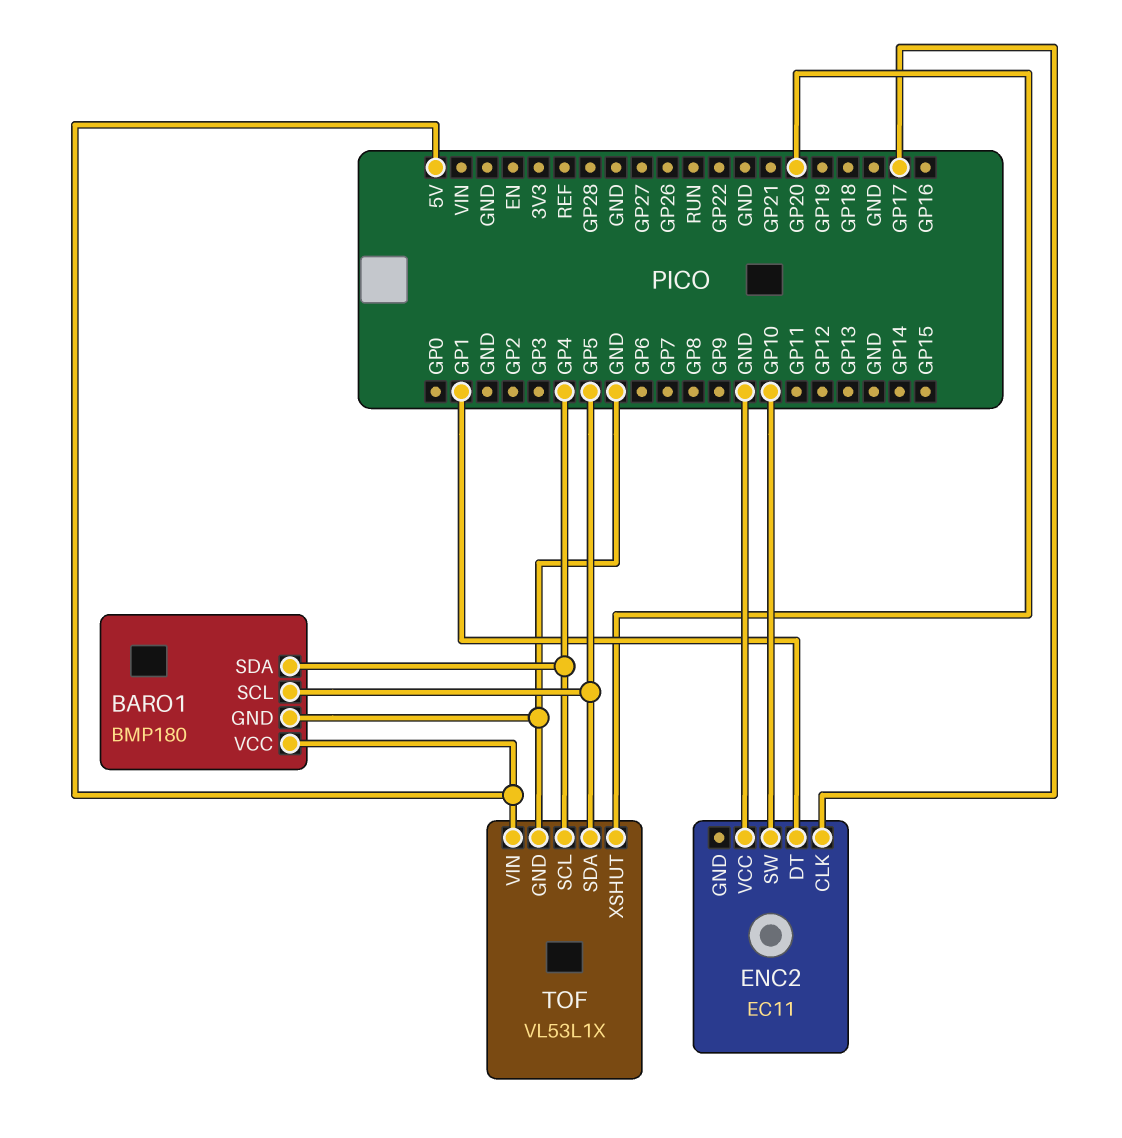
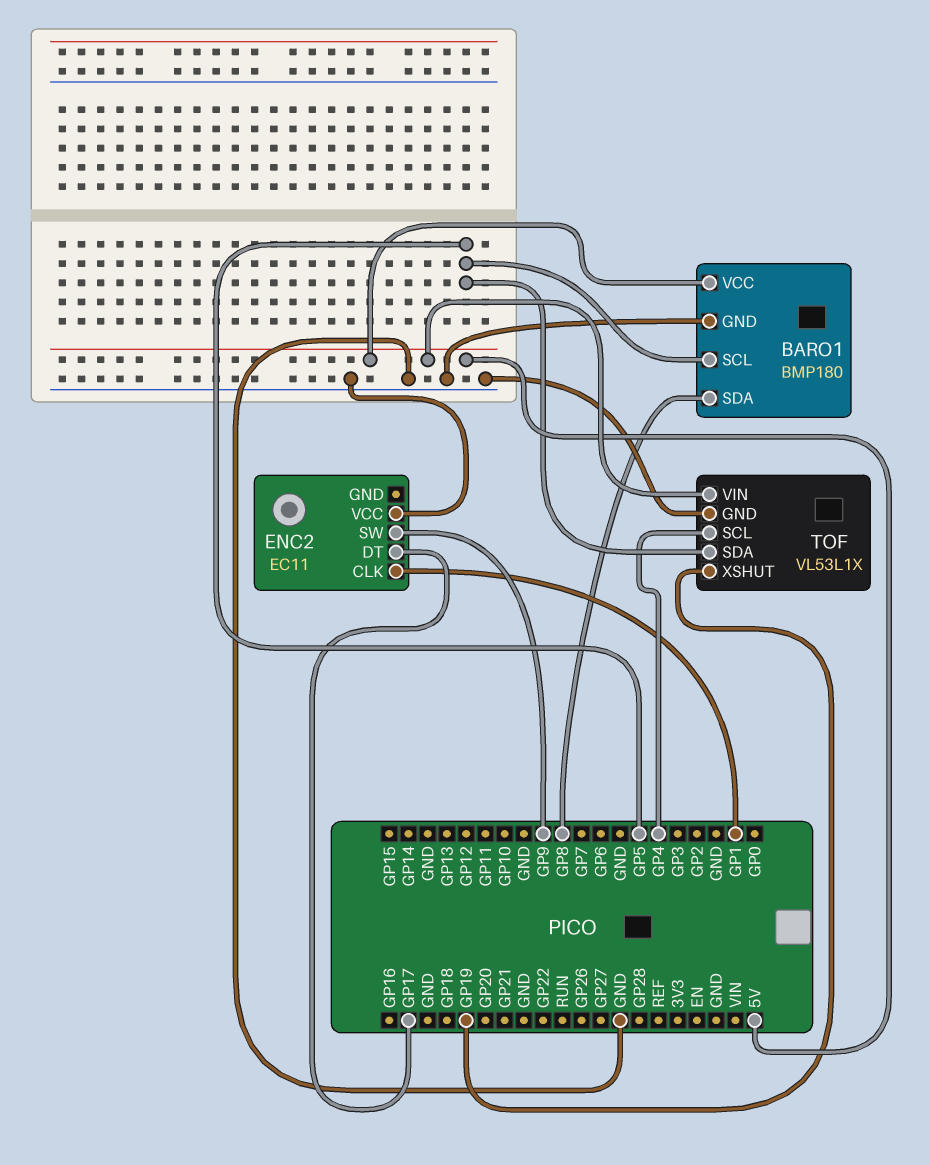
BARO1 pin SDA: GP4 -> GP8
ENC2 pin CLK: GP17 -> GP1
ENC2 pin DT: GP1 -> GP17
ENC2 pin SW: GP10 -> GP9
TOF pin XSHUT: GP20 -> GP19

